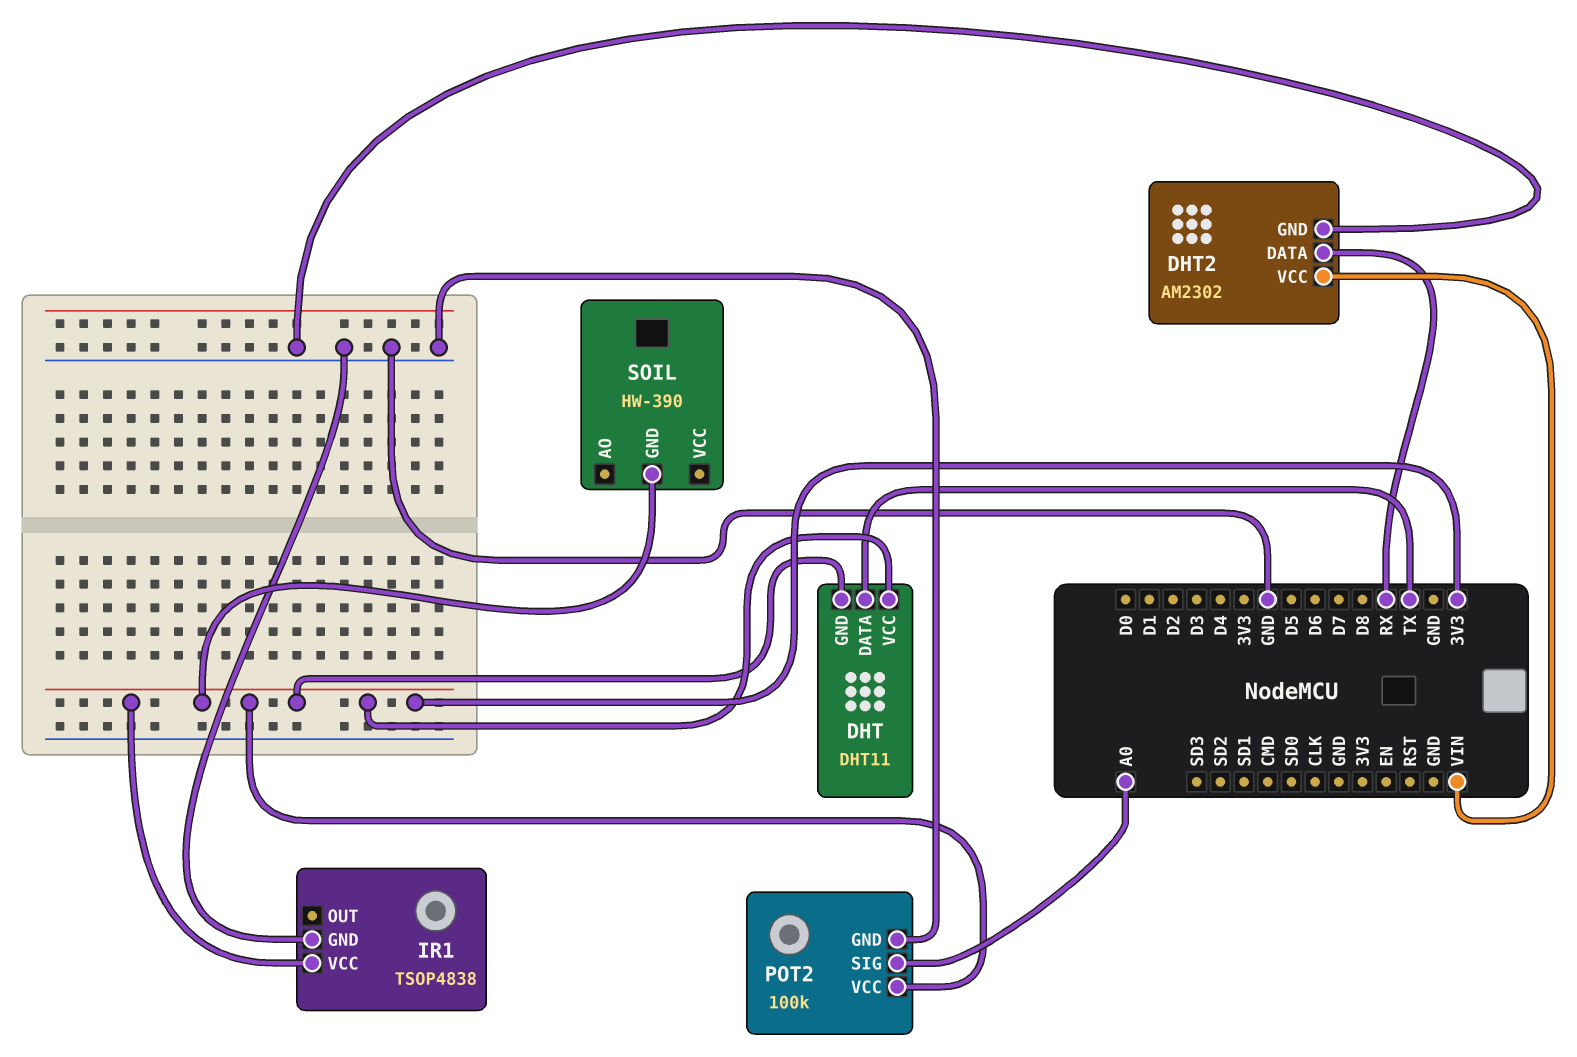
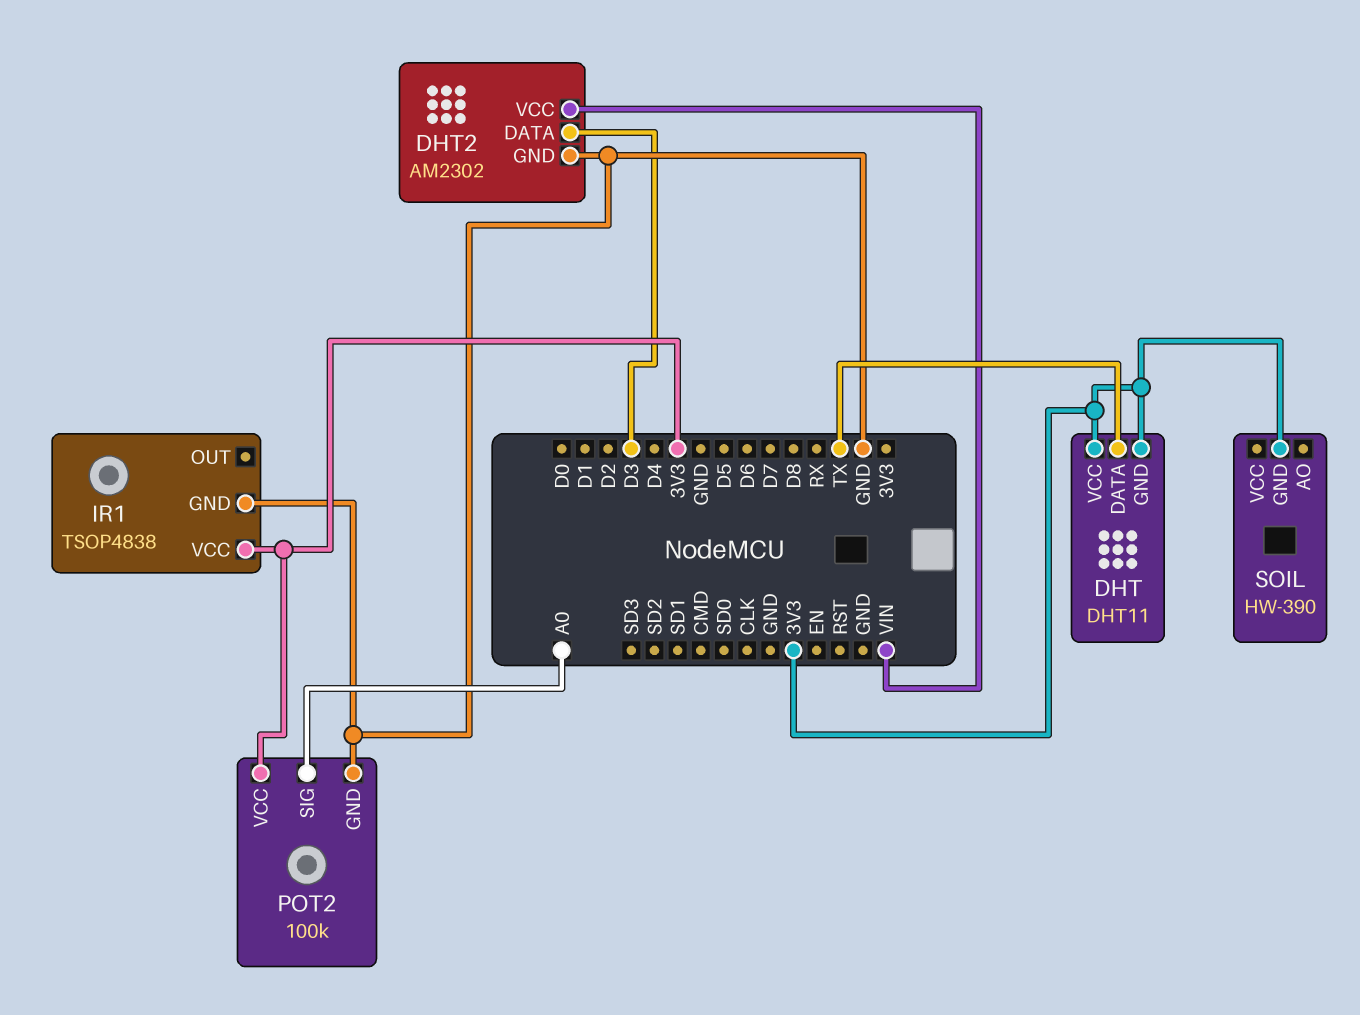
DHT2 pin DATA: RX -> D3

